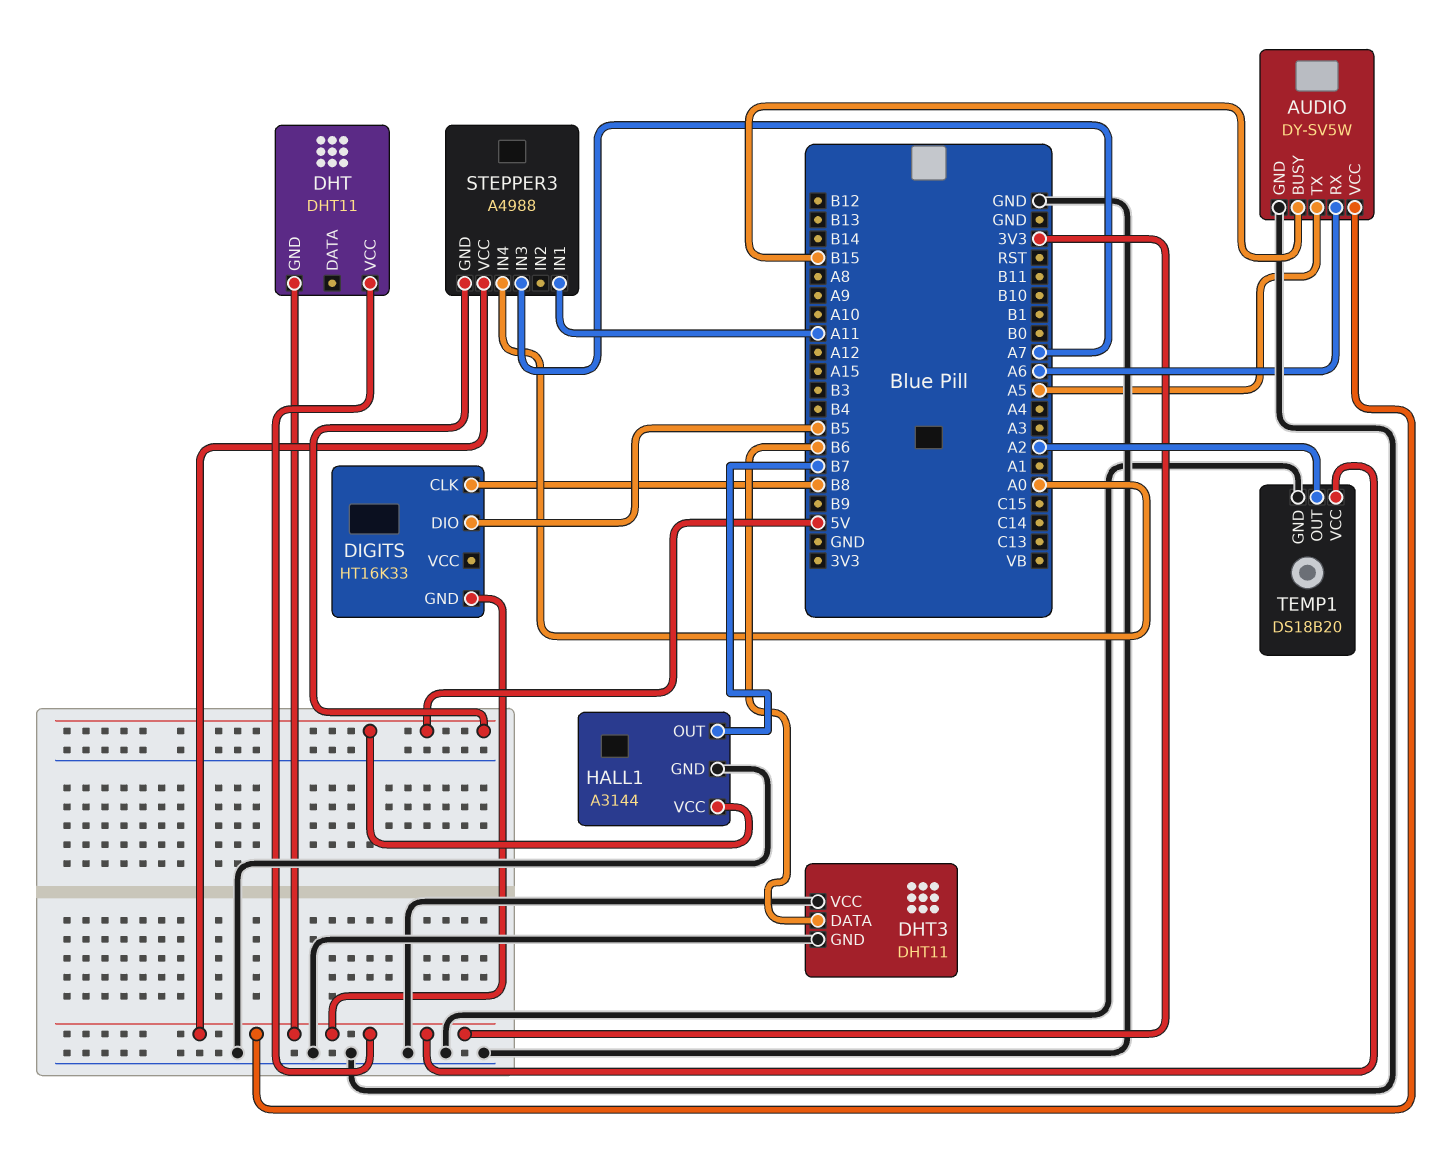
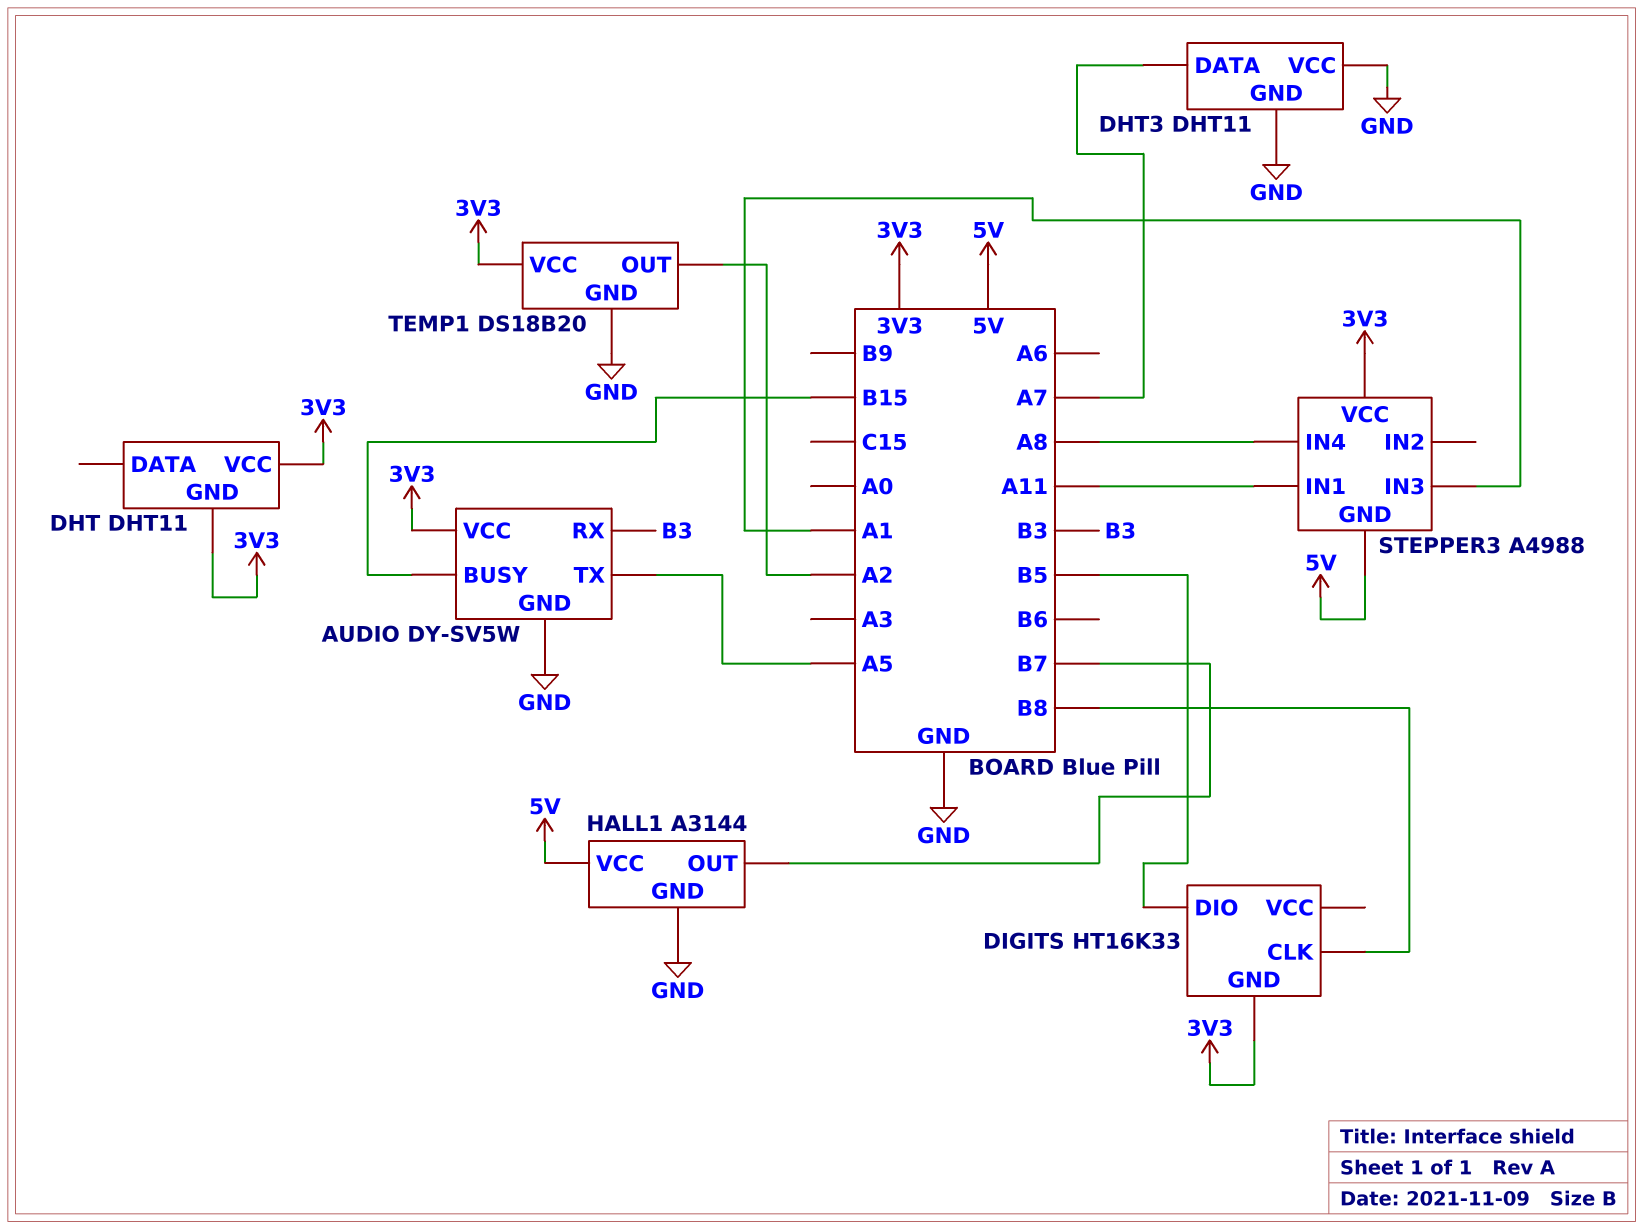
AUDIO pin RX: A6 -> B3
DHT3 pin DATA: B6 -> A7
STEPPER3 pin IN3: A7 -> A1
STEPPER3 pin IN4: A0 -> A8

